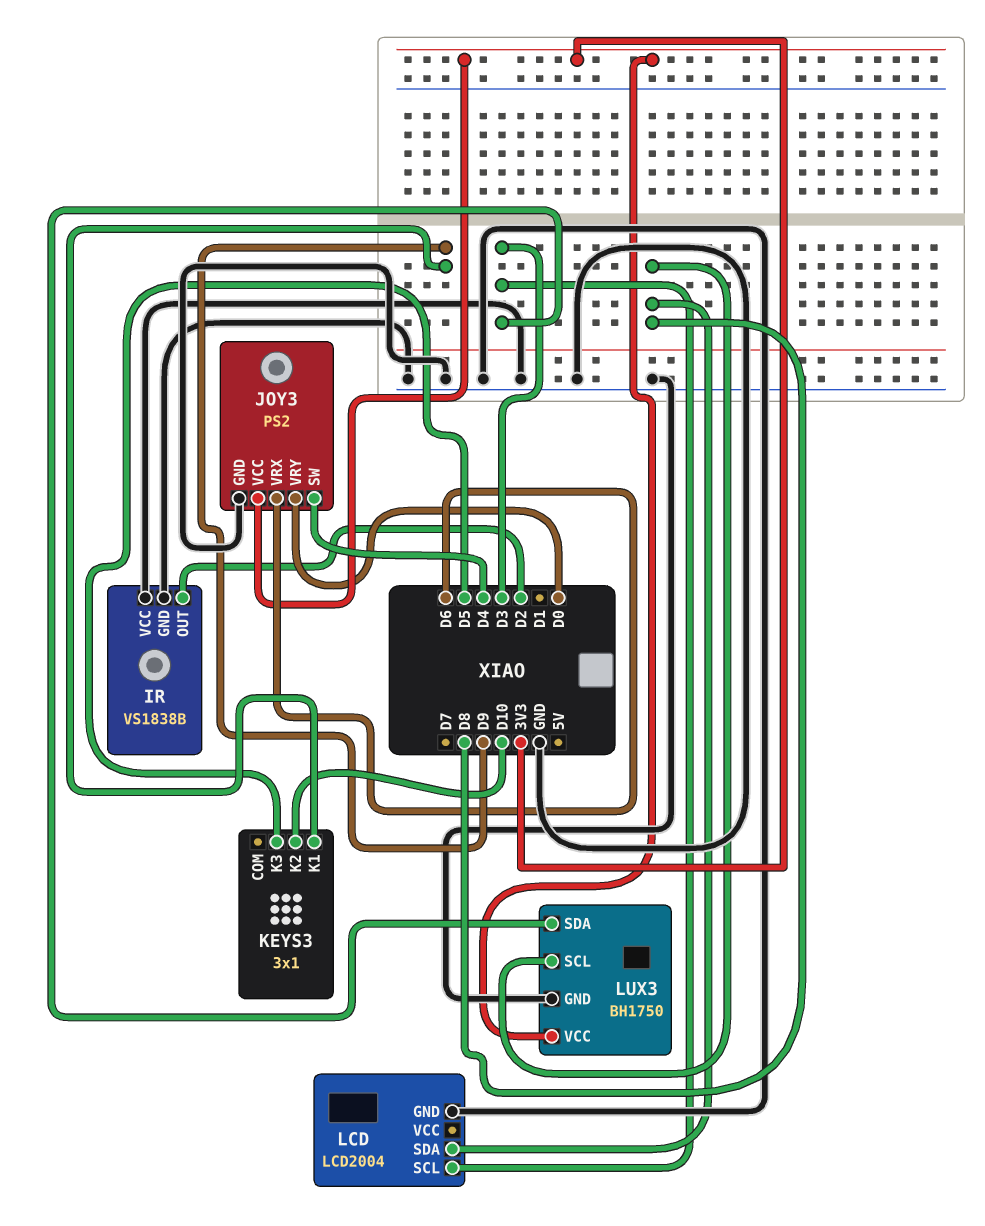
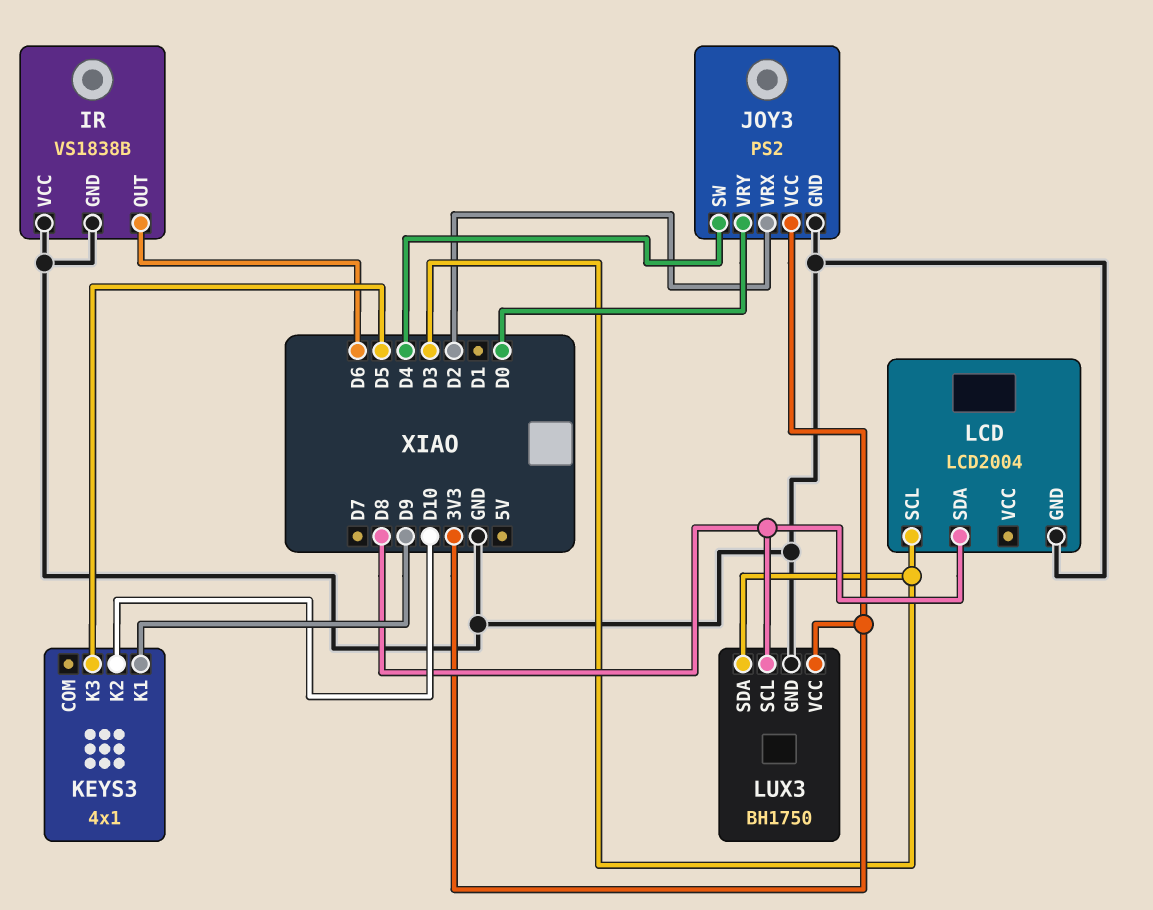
IR pin OUT: D2 -> D6
JOY3 pin VRX: D6 -> D2
KEYS3: 3x1 -> 4x1

